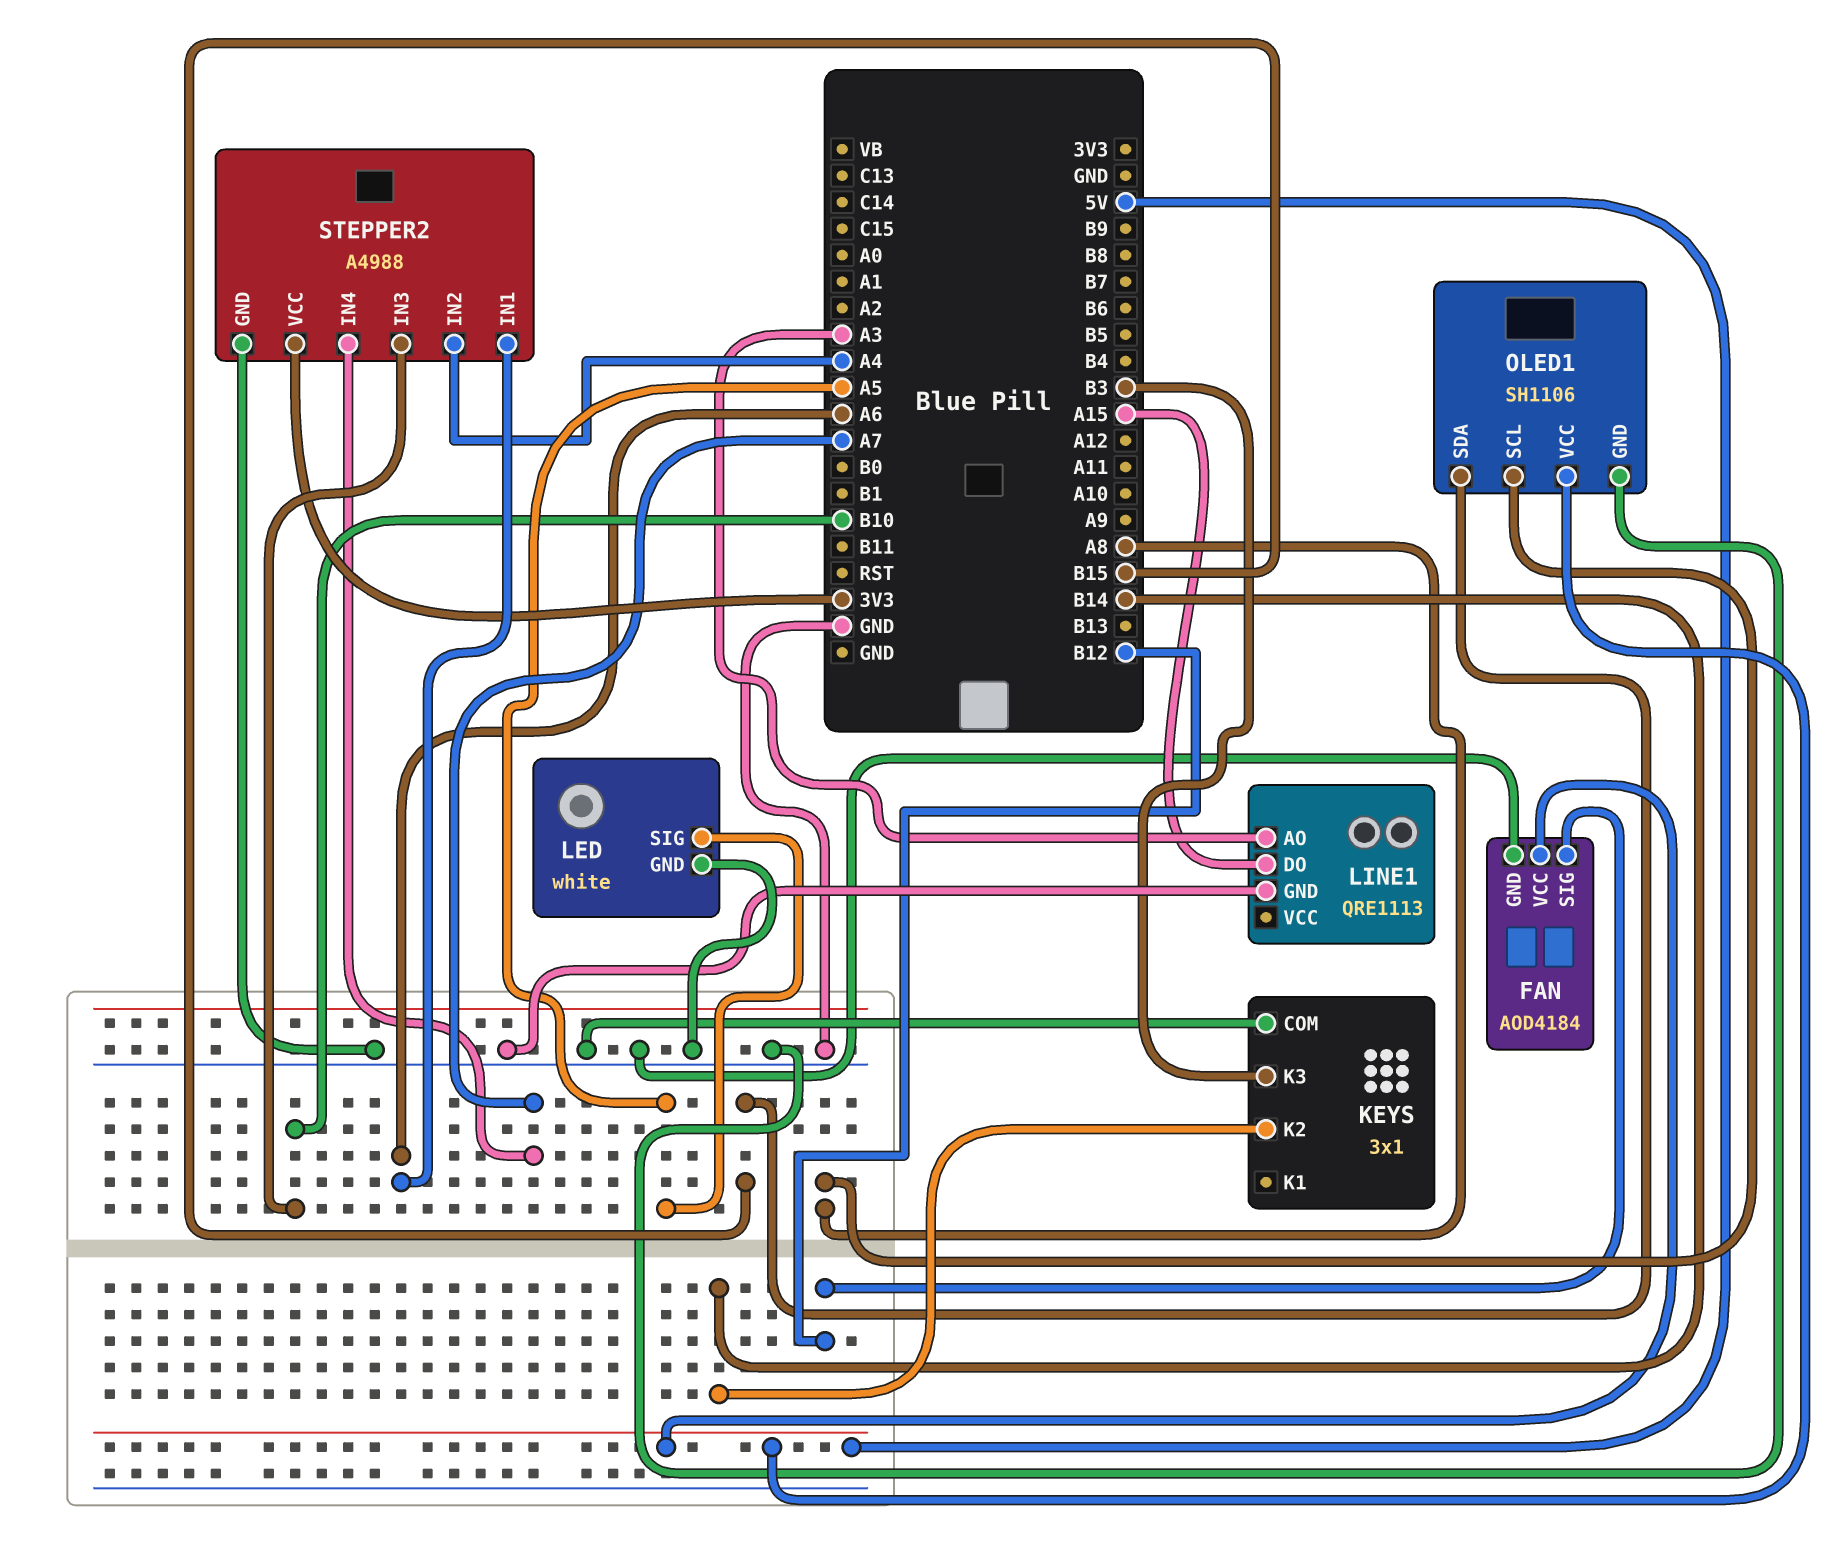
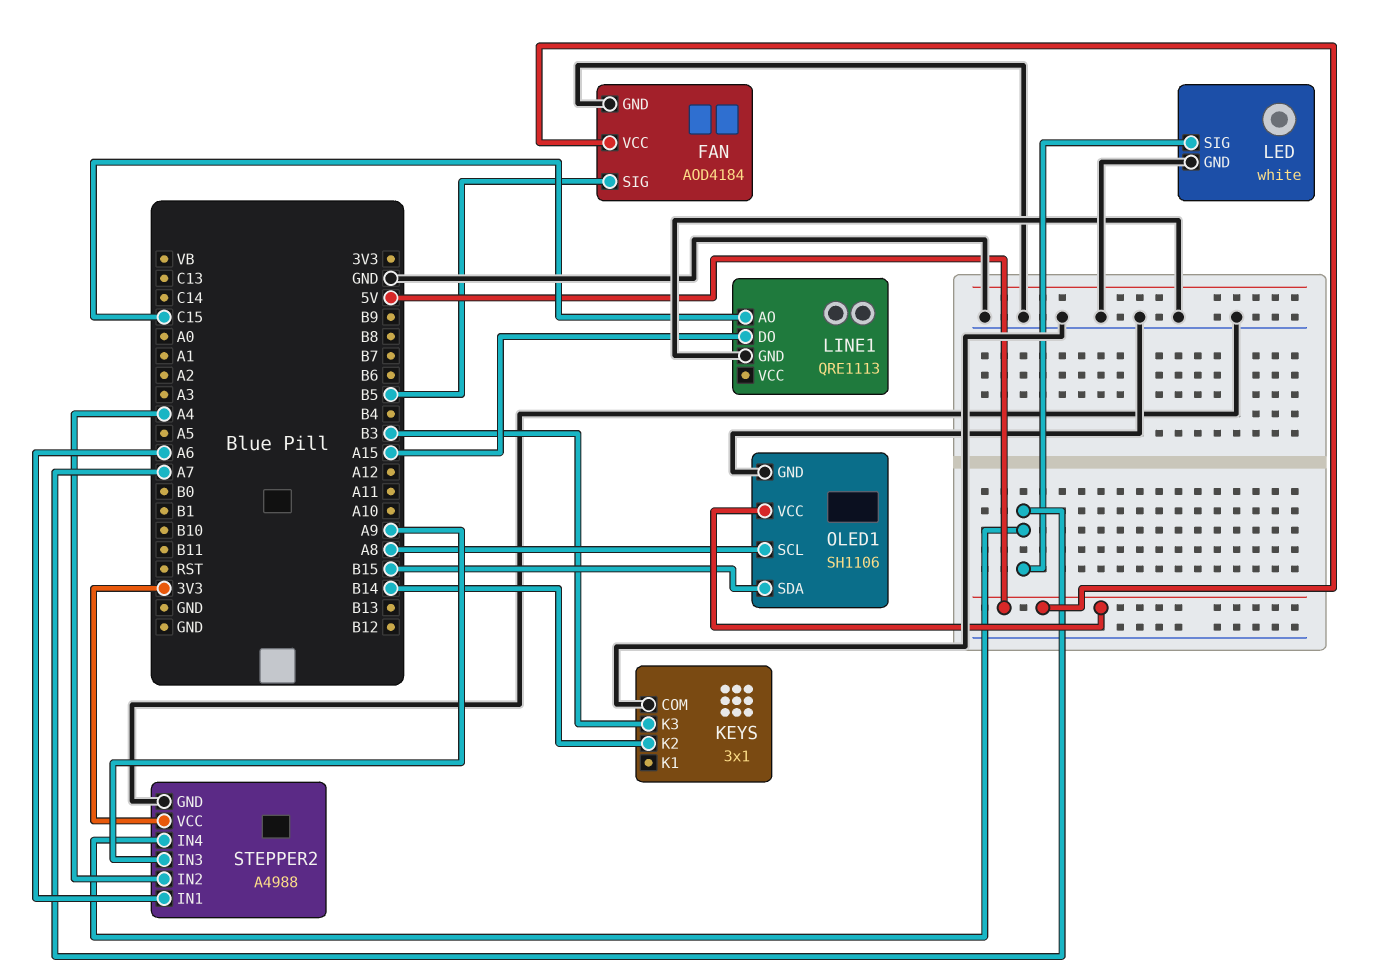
FAN pin SIG: B12 -> B5
LED pin SIG: A5 -> A7
LINE1 pin AO: A3 -> C15
STEPPER2 pin IN3: B10 -> A9

